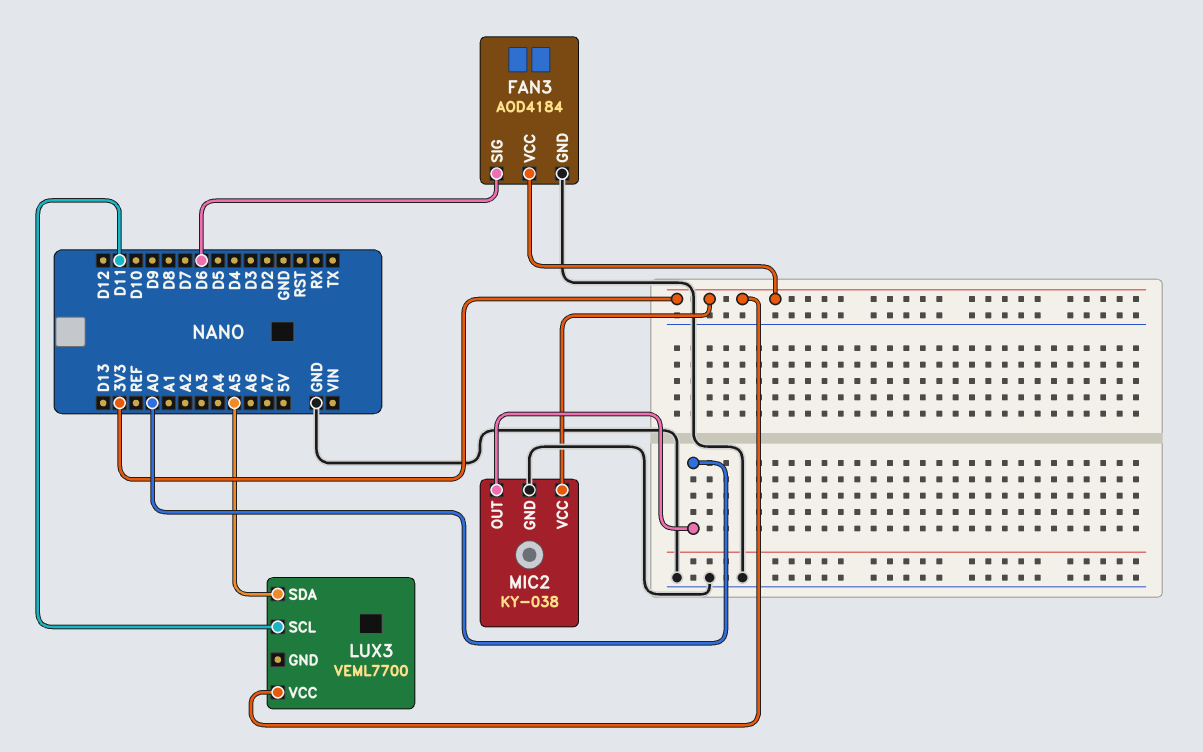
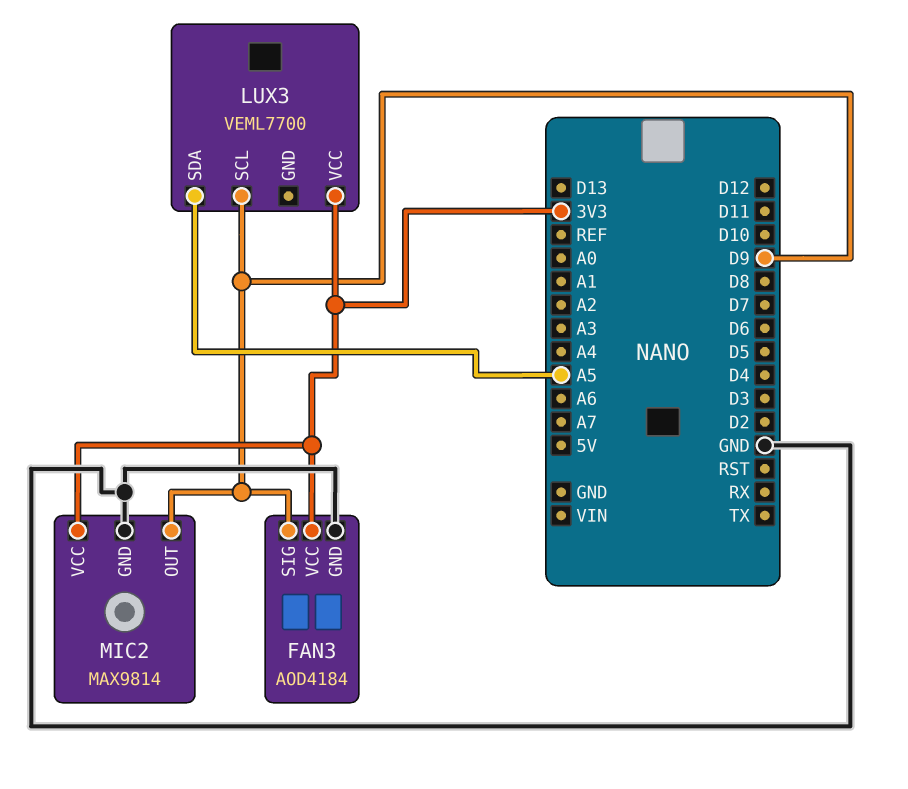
FAN3 pin SIG: D6 -> D9
LUX3 pin SCL: D11 -> D9
MIC2: KY-038 -> MAX9814
MIC2 pin OUT: A0 -> D9

